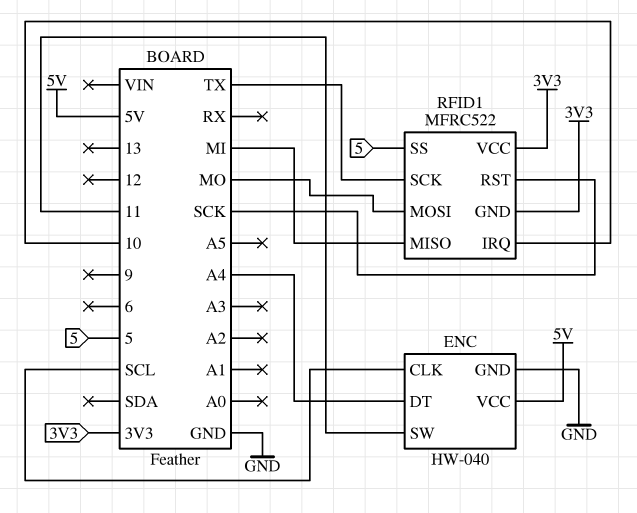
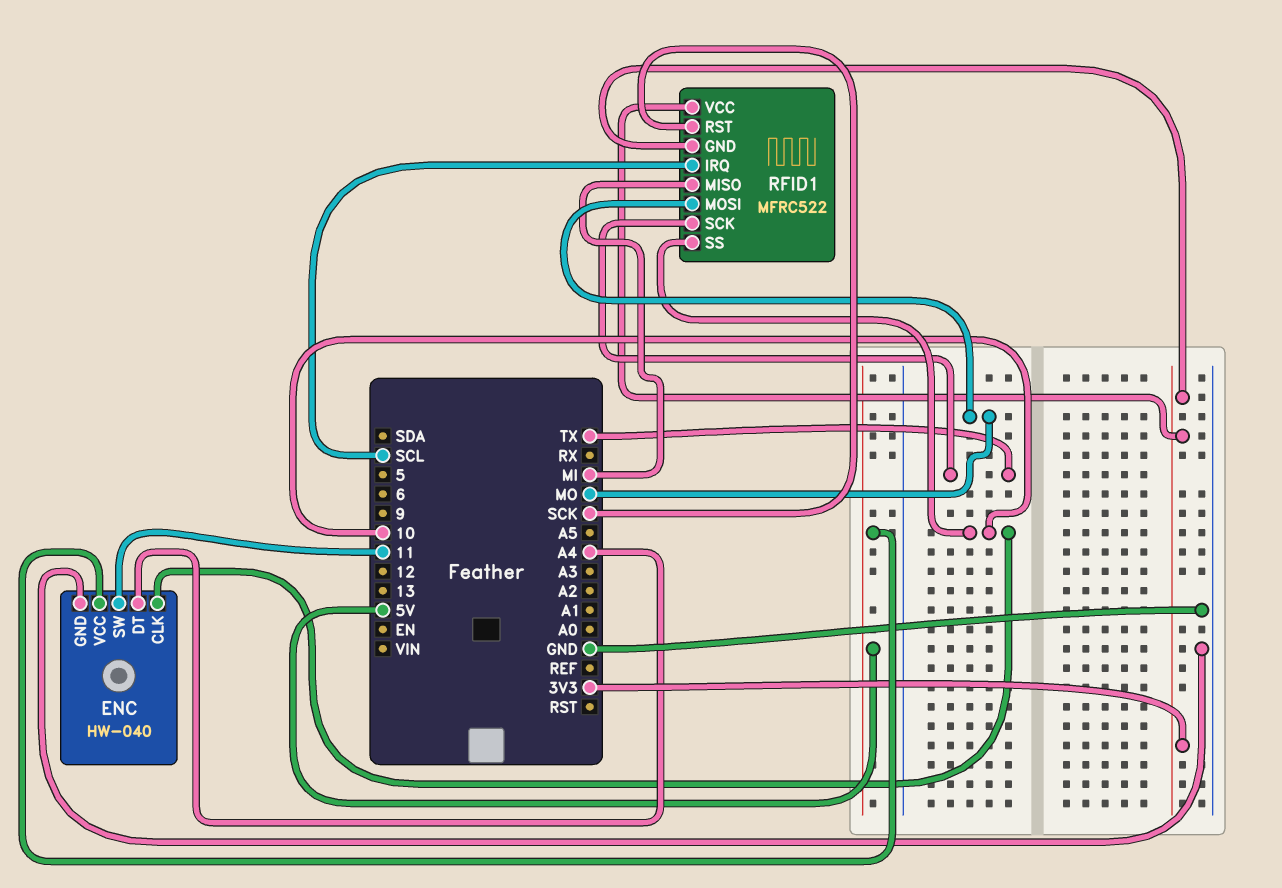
ENC pin CLK: SCL -> 10
RFID1 pin IRQ: 10 -> SCL
RFID1 pin SS: 5 -> 10

